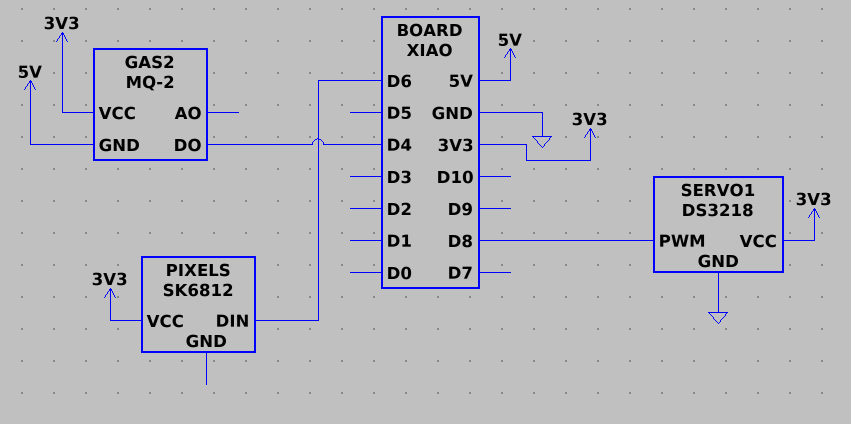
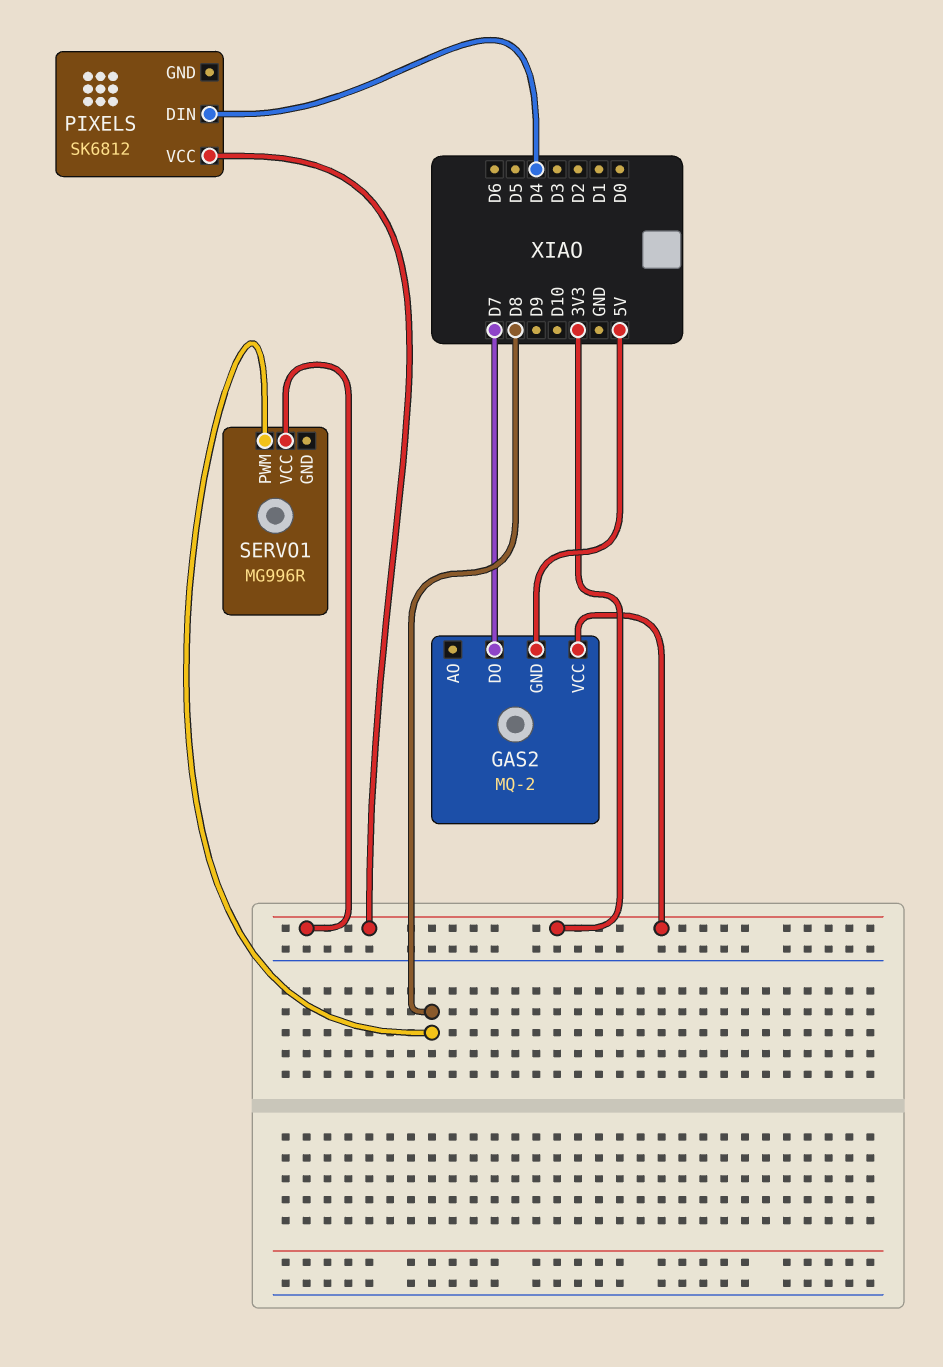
GAS2 pin DO: D4 -> D7
PIXELS pin DIN: D6 -> D4
SERVO1: DS3218 -> MG996R
SERVO1 pin GND: GND -> none

